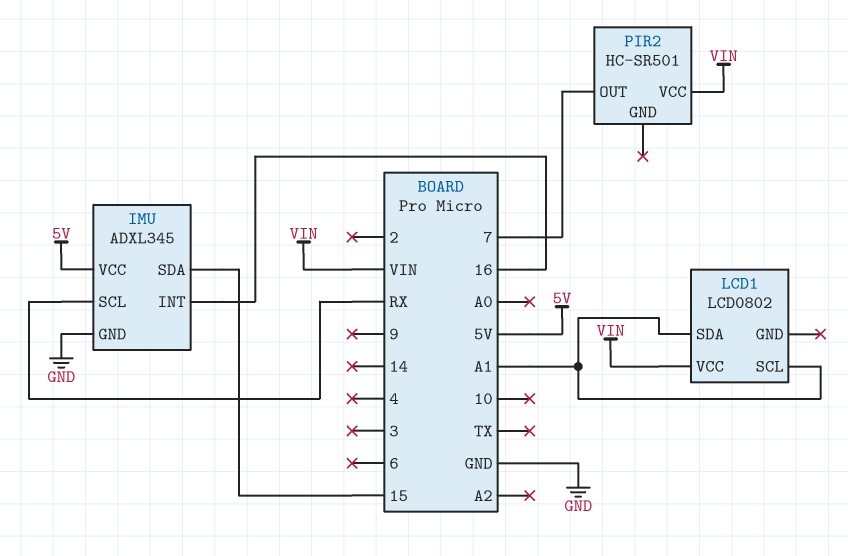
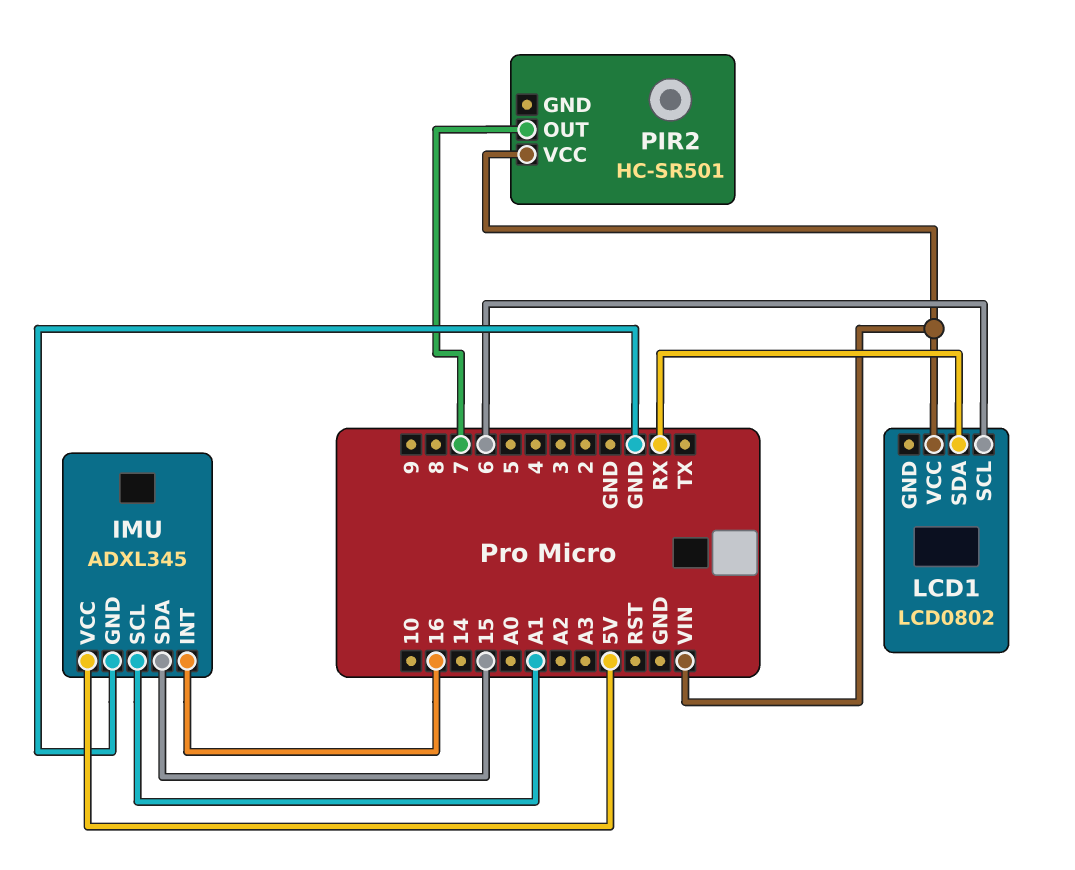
IMU pin SCL: RX -> A1
LCD1 pin SCL: A1 -> 6
LCD1 pin SDA: A1 -> RX

